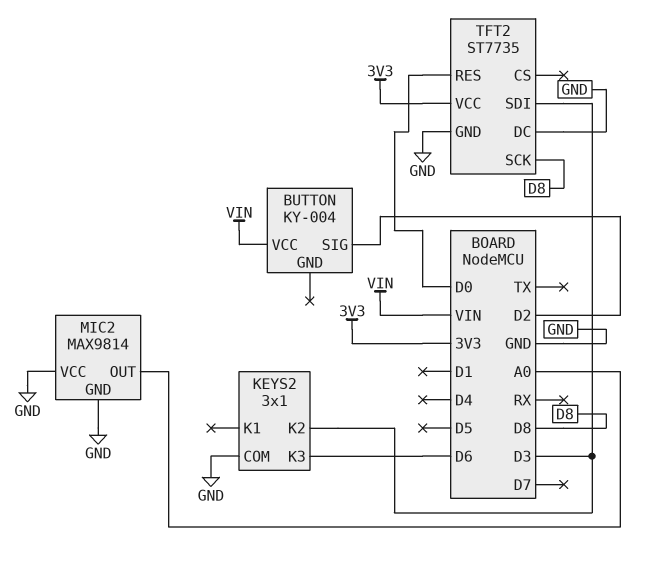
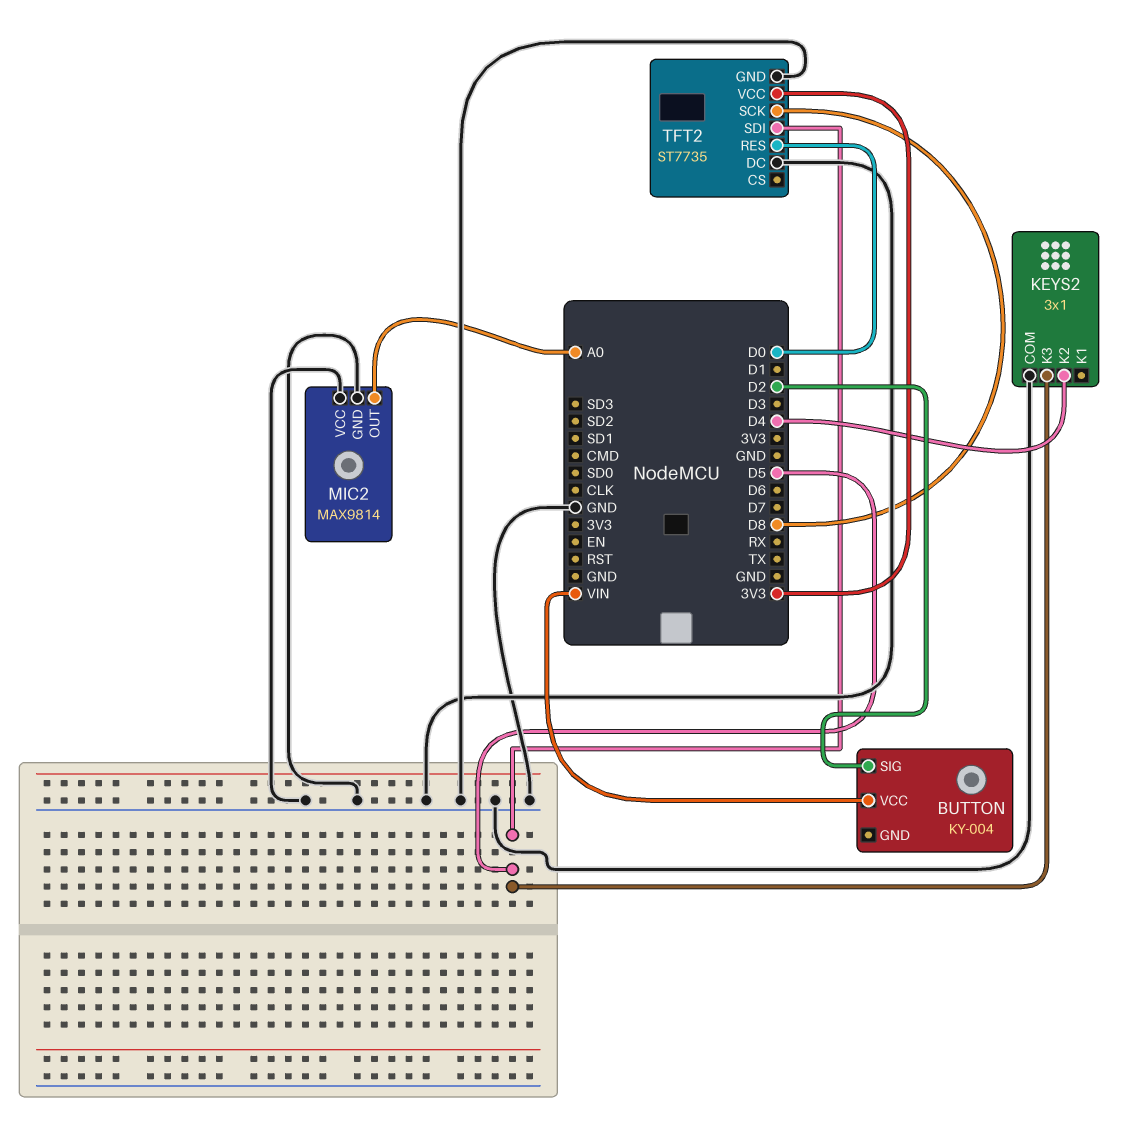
KEYS2 pin K2: D3 -> D4
KEYS2 pin K3: D6 -> D5
TFT2 pin SDI: D3 -> D5

